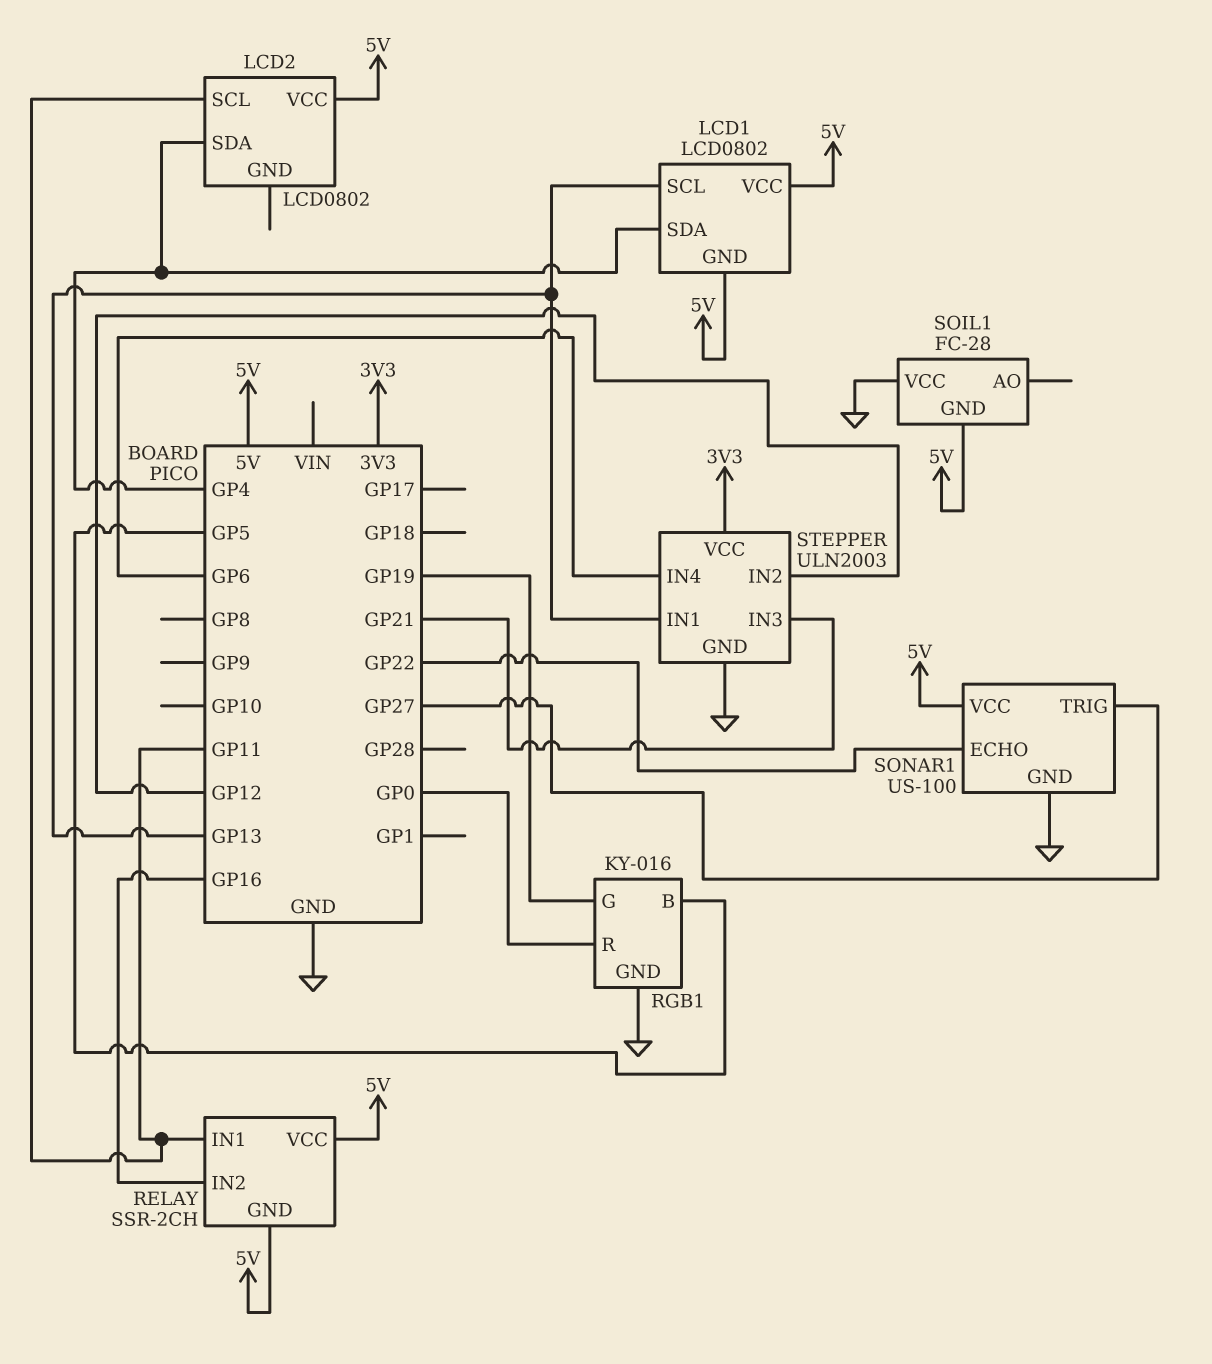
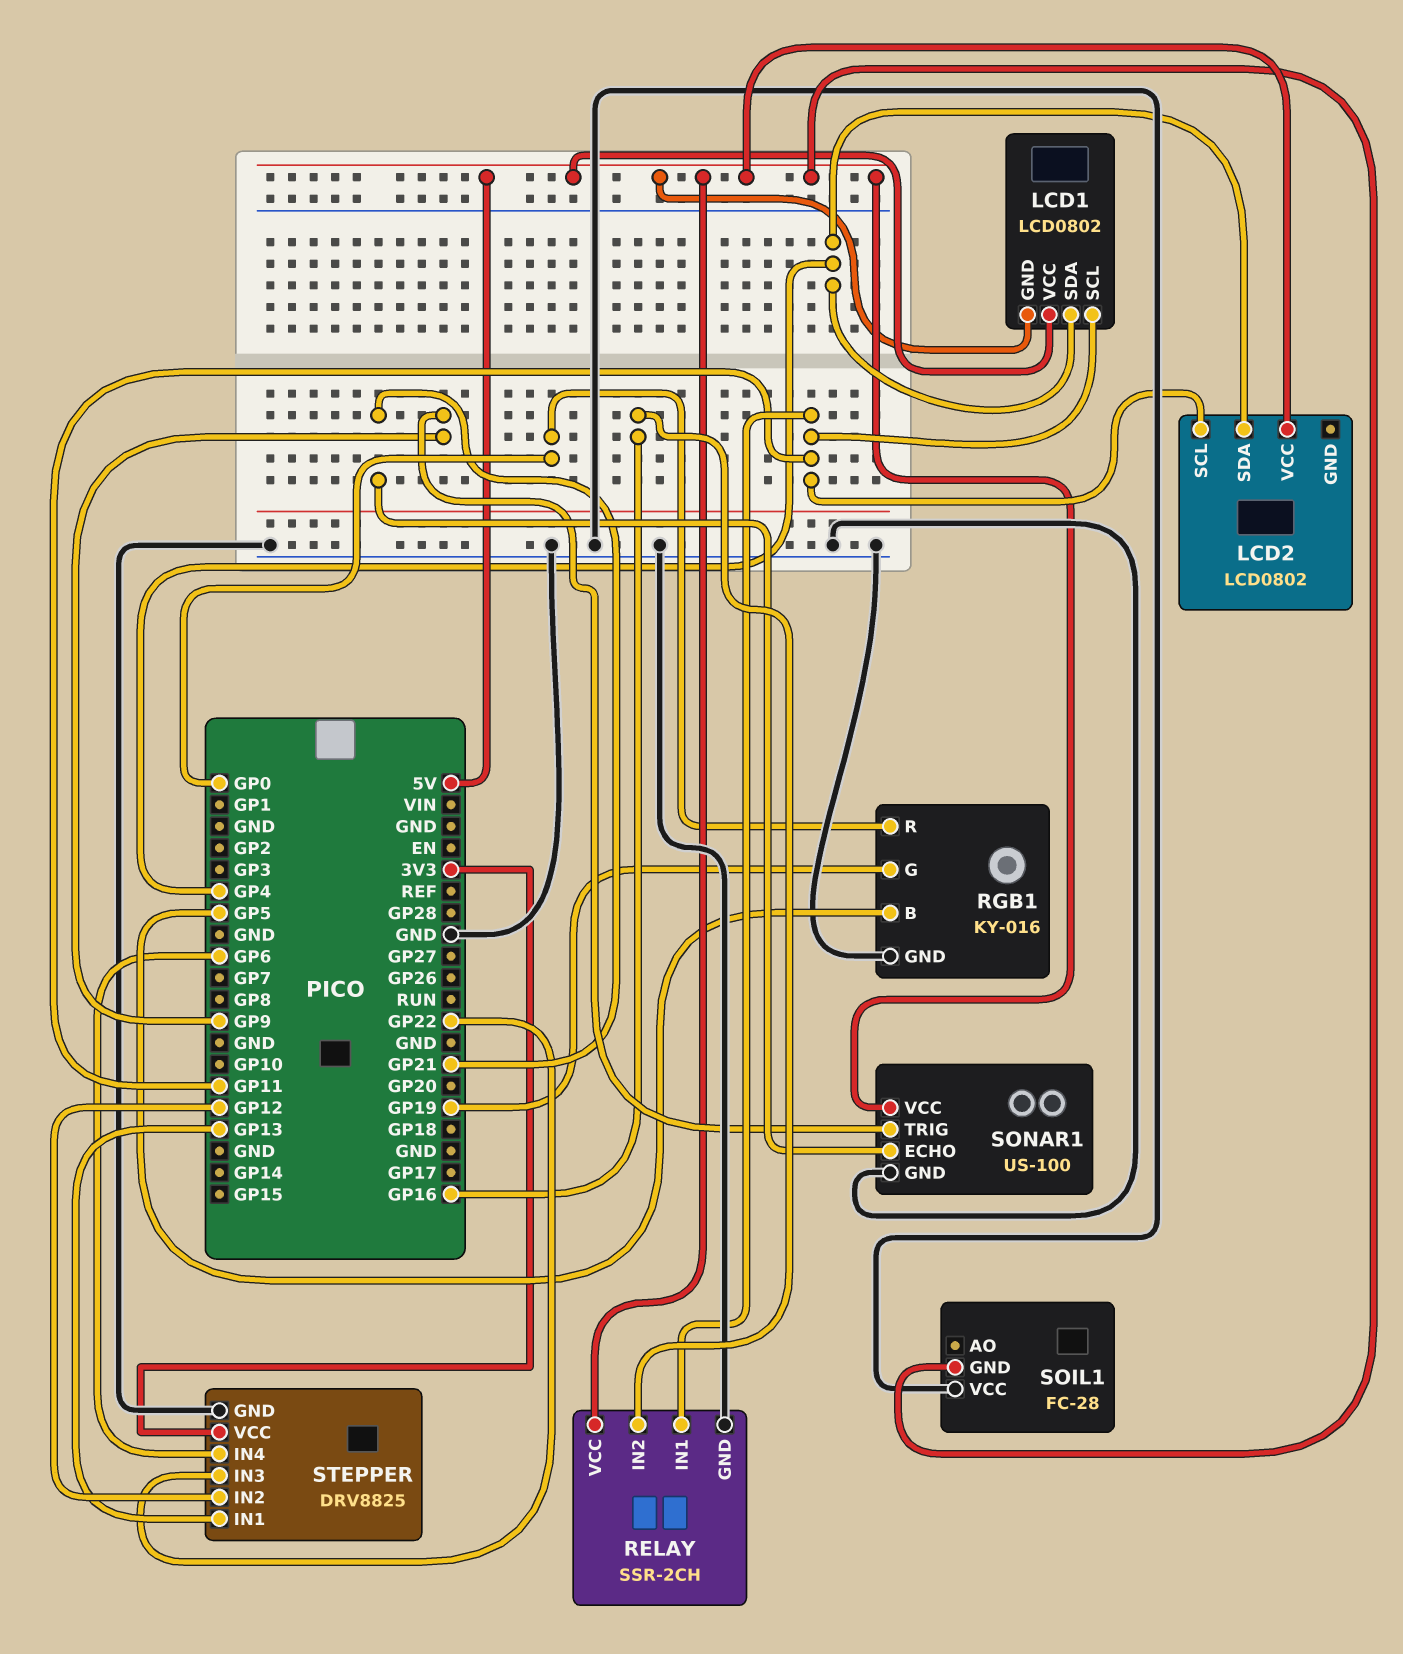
LCD1 pin SCL: GP13 -> GP11
RELAY pin GND: 5V -> GND
SONAR1 pin ECHO: GP22 -> GP21
SONAR1 pin TRIG: GP27 -> GP9
STEPPER: ULN2003 -> DRV8825
STEPPER pin IN3: GP21 -> GP22

